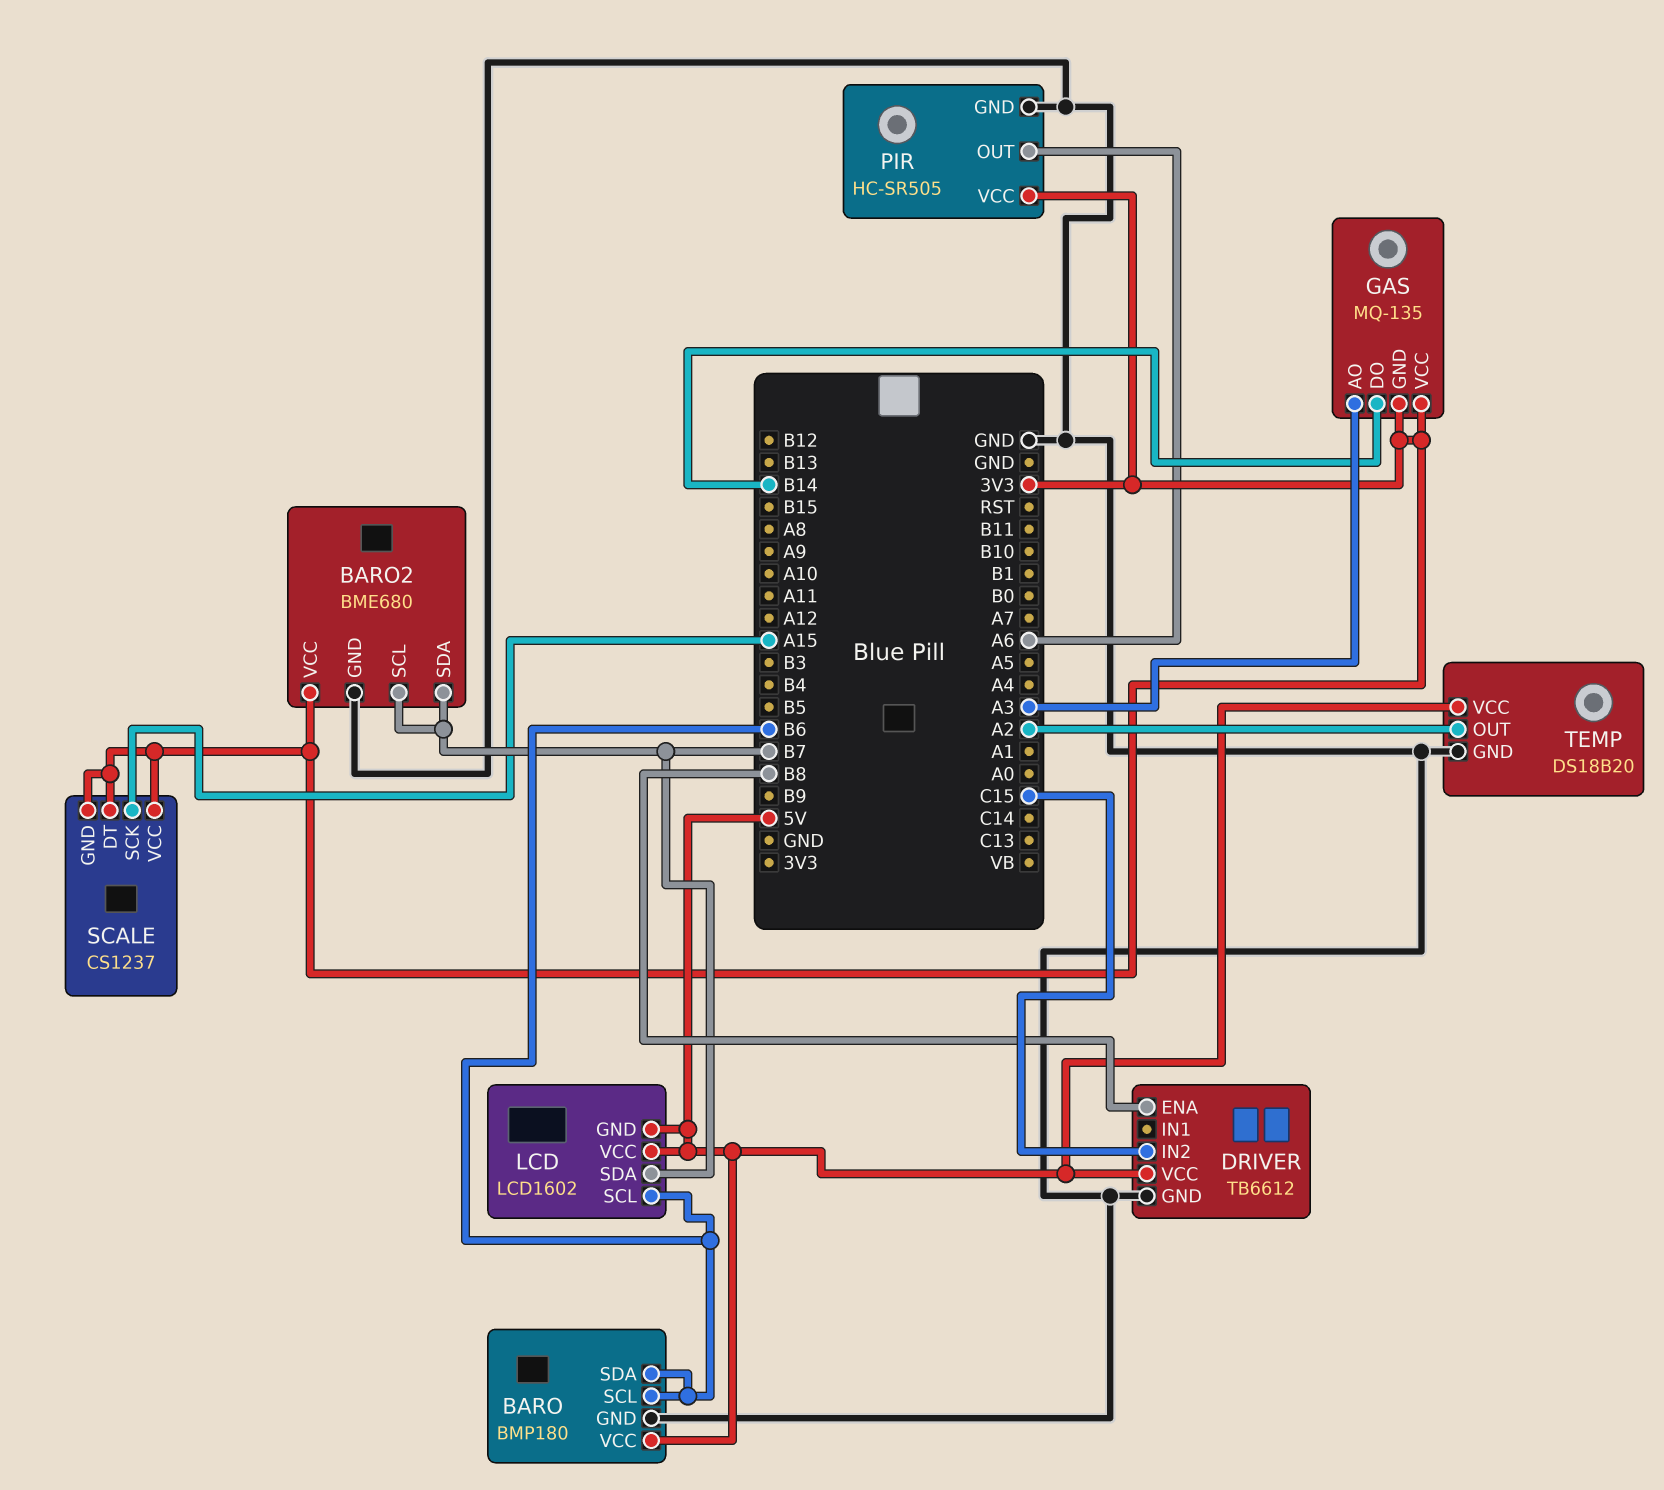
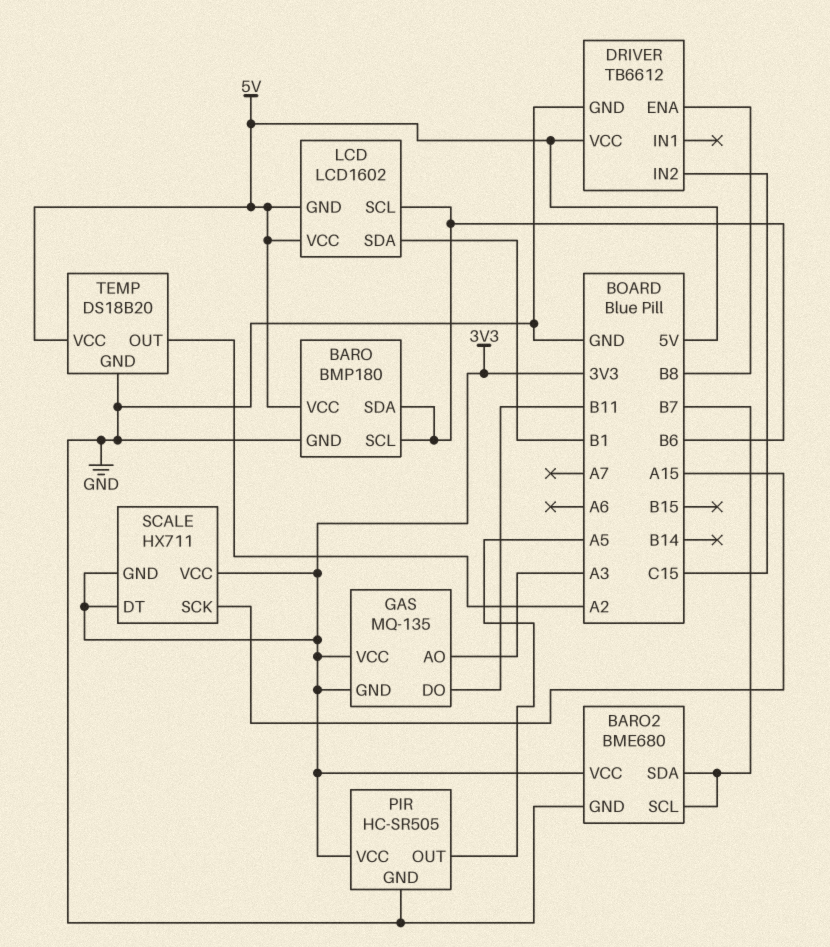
GAS pin DO: B14 -> B11
LCD pin SDA: B7 -> B1
PIR pin OUT: A6 -> A5
SCALE: CS1237 -> HX711

